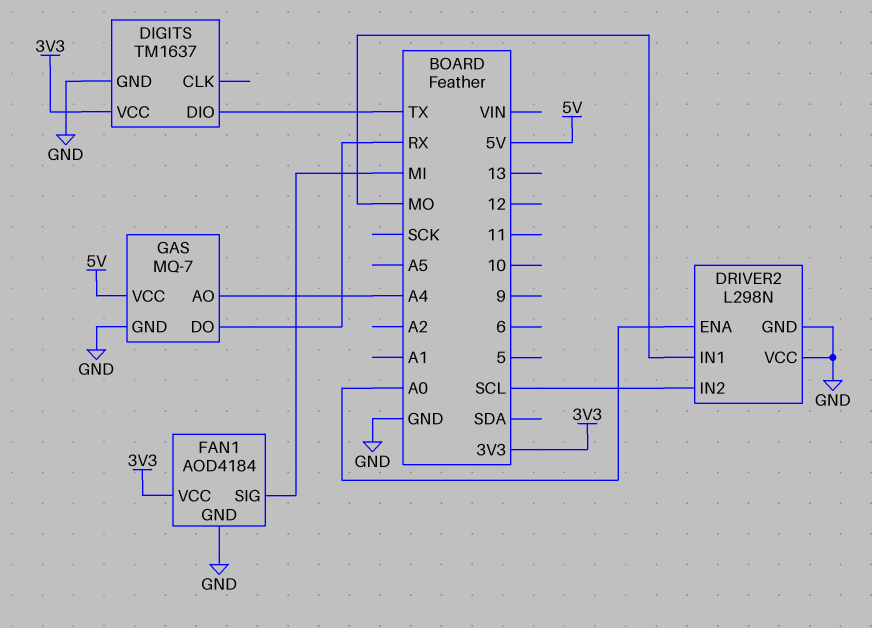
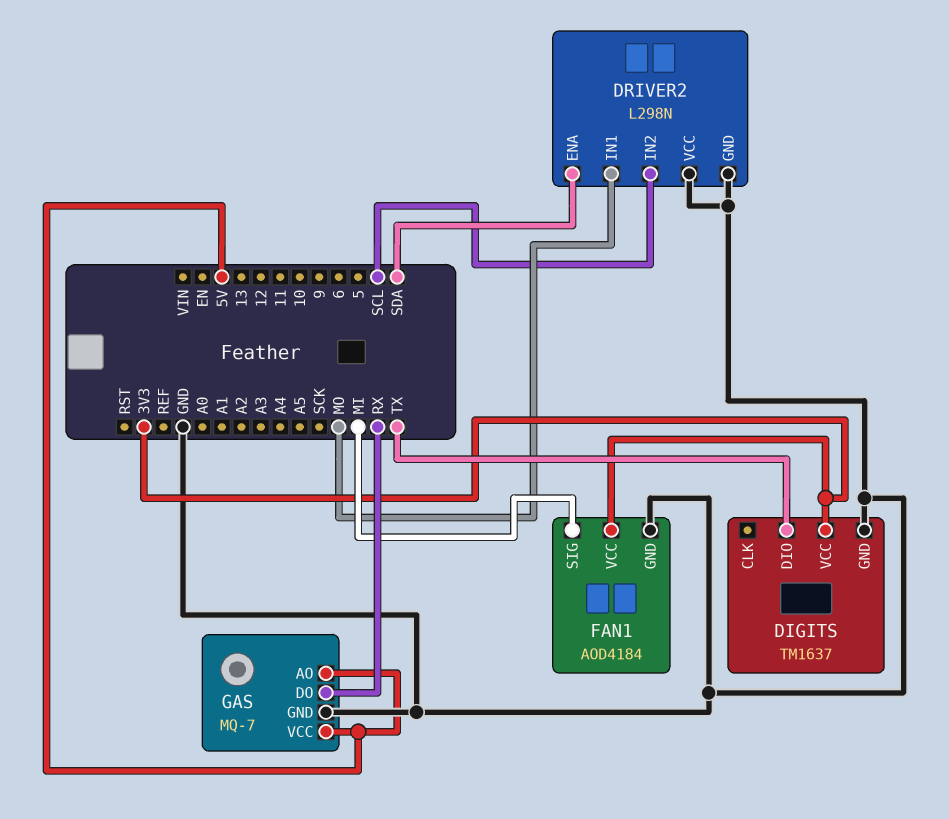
DRIVER2 pin ENA: A0 -> SDA
GAS pin AO: A4 -> 5V

